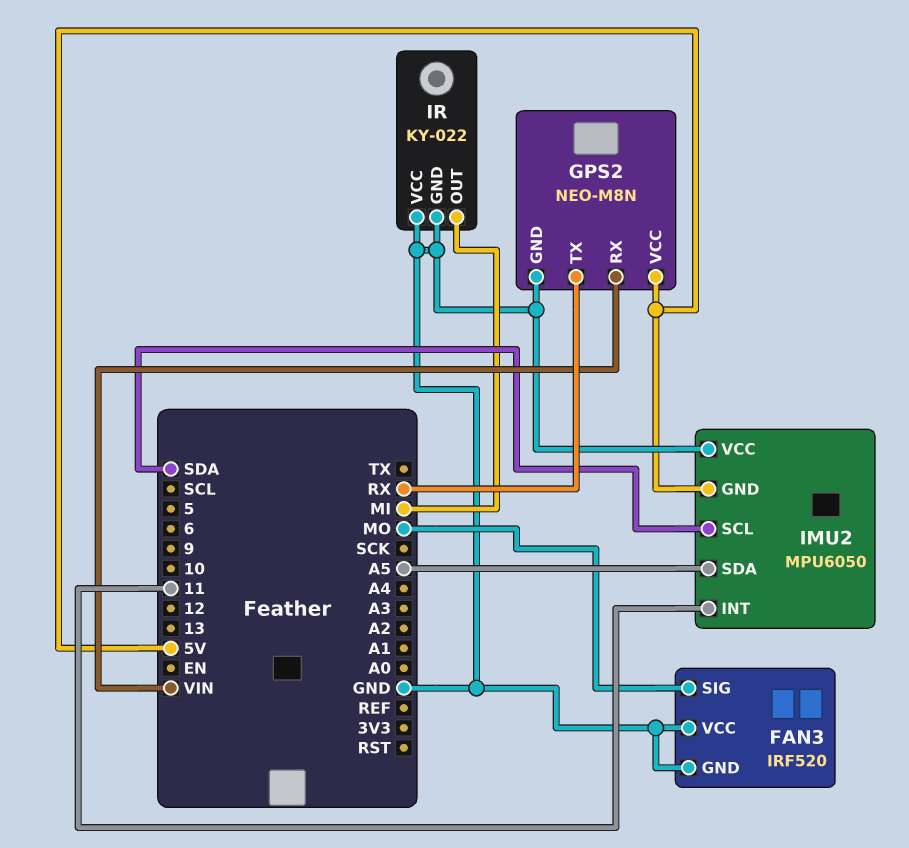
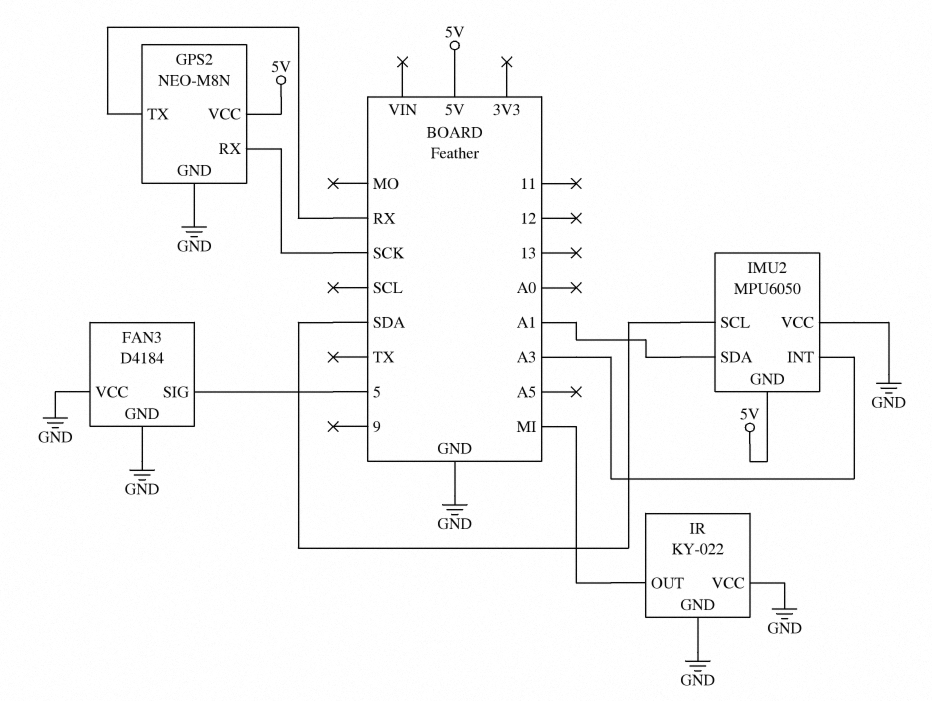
FAN3: IRF520 -> D4184
FAN3 pin SIG: MO -> 5
GPS2 pin RX: VIN -> SCK
IMU2 pin INT: 11 -> A3
IMU2 pin SDA: A5 -> A1

